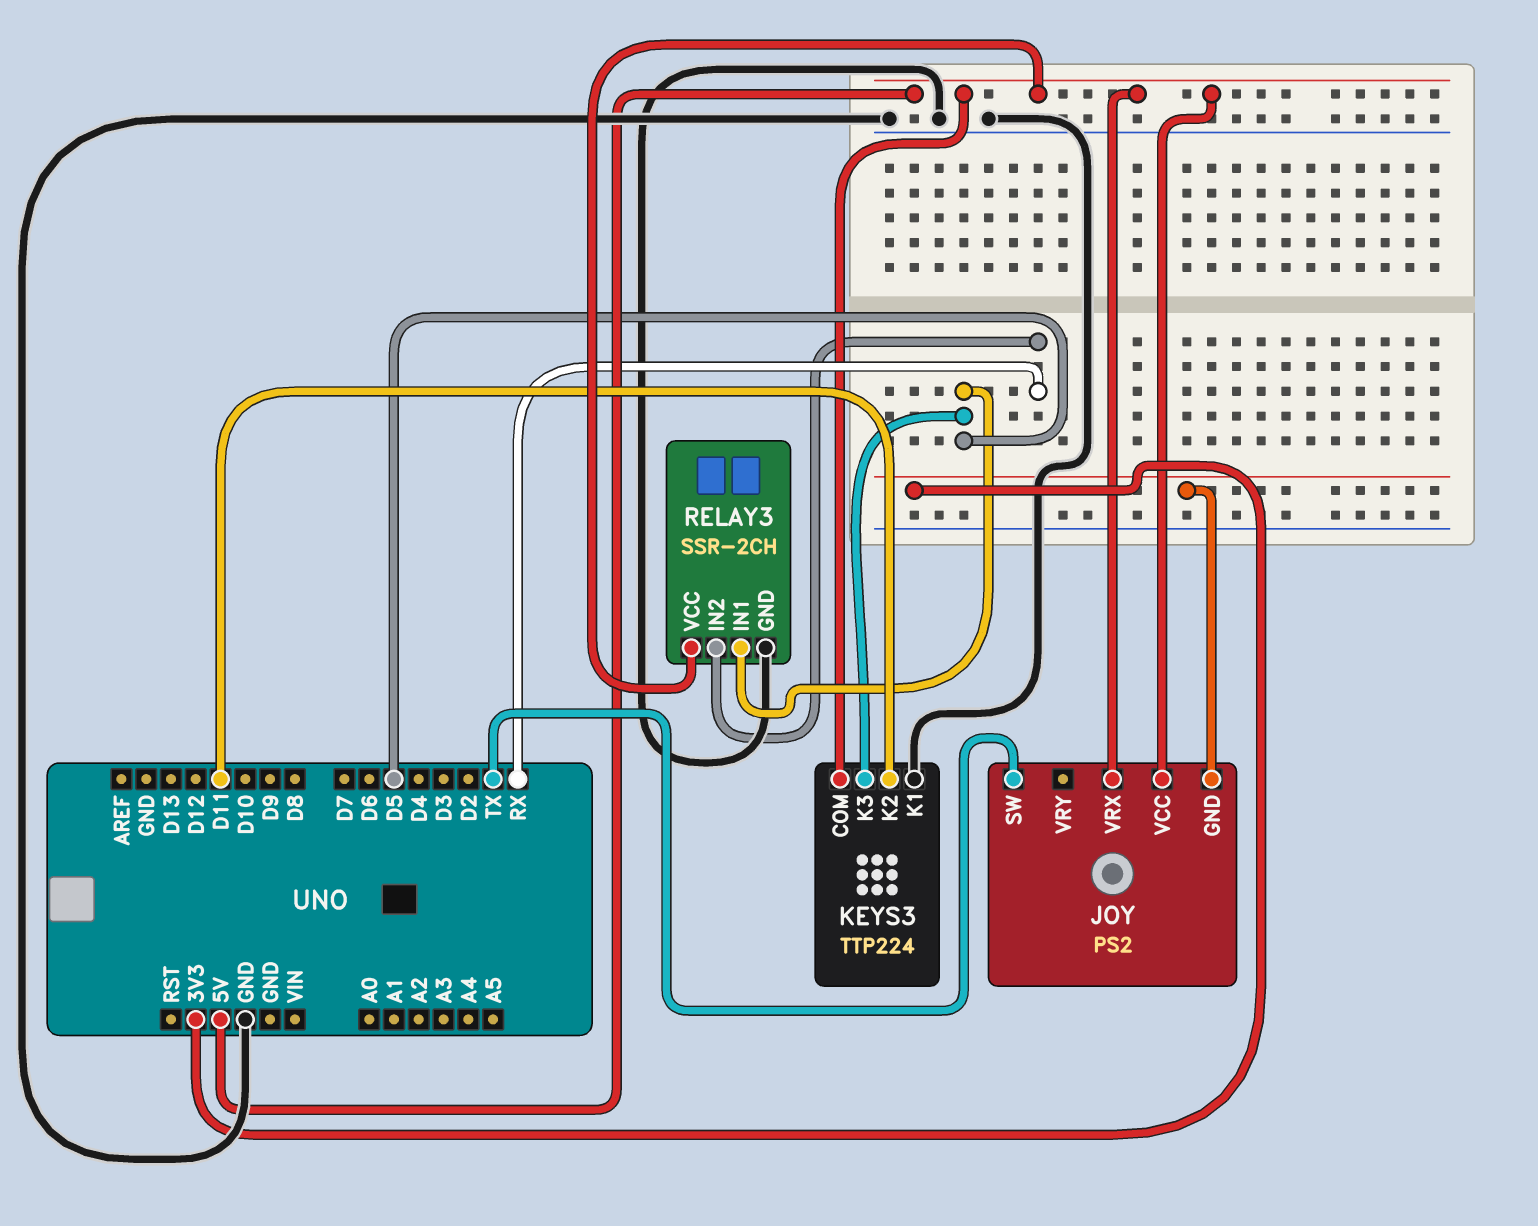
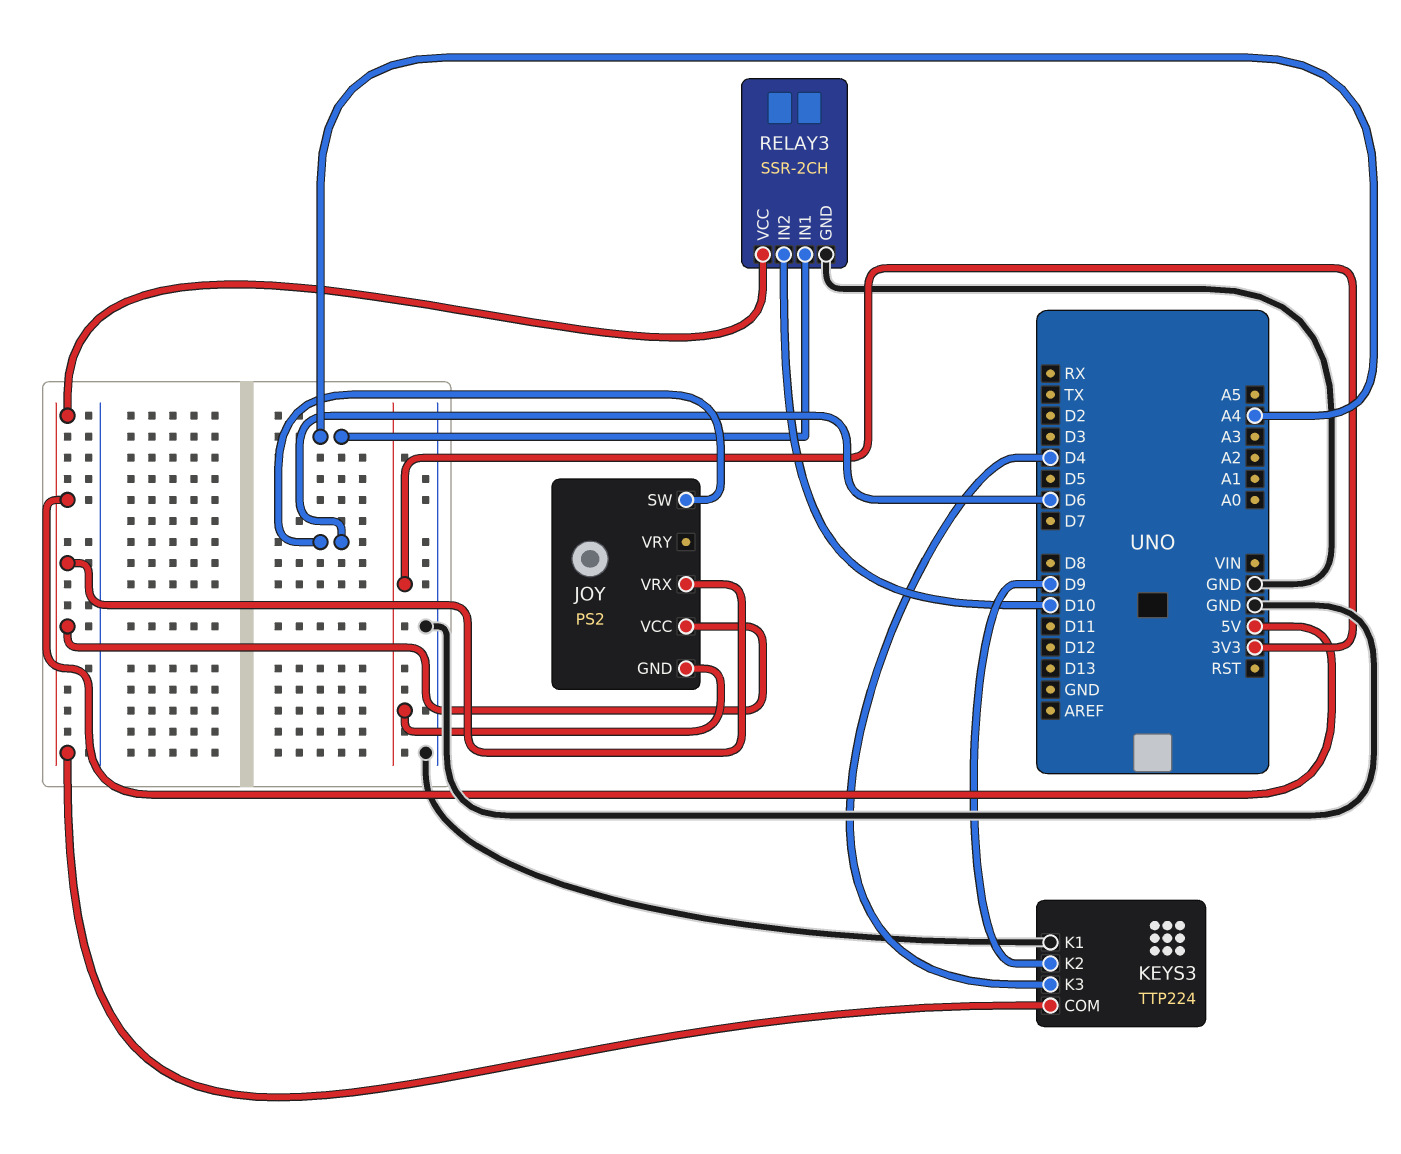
JOY pin SW: TX -> D6
KEYS3 pin K2: D11 -> D9
KEYS3 pin K3: D5 -> D4
RELAY3 pin IN1: D5 -> A4
RELAY3 pin IN2: RX -> D10

